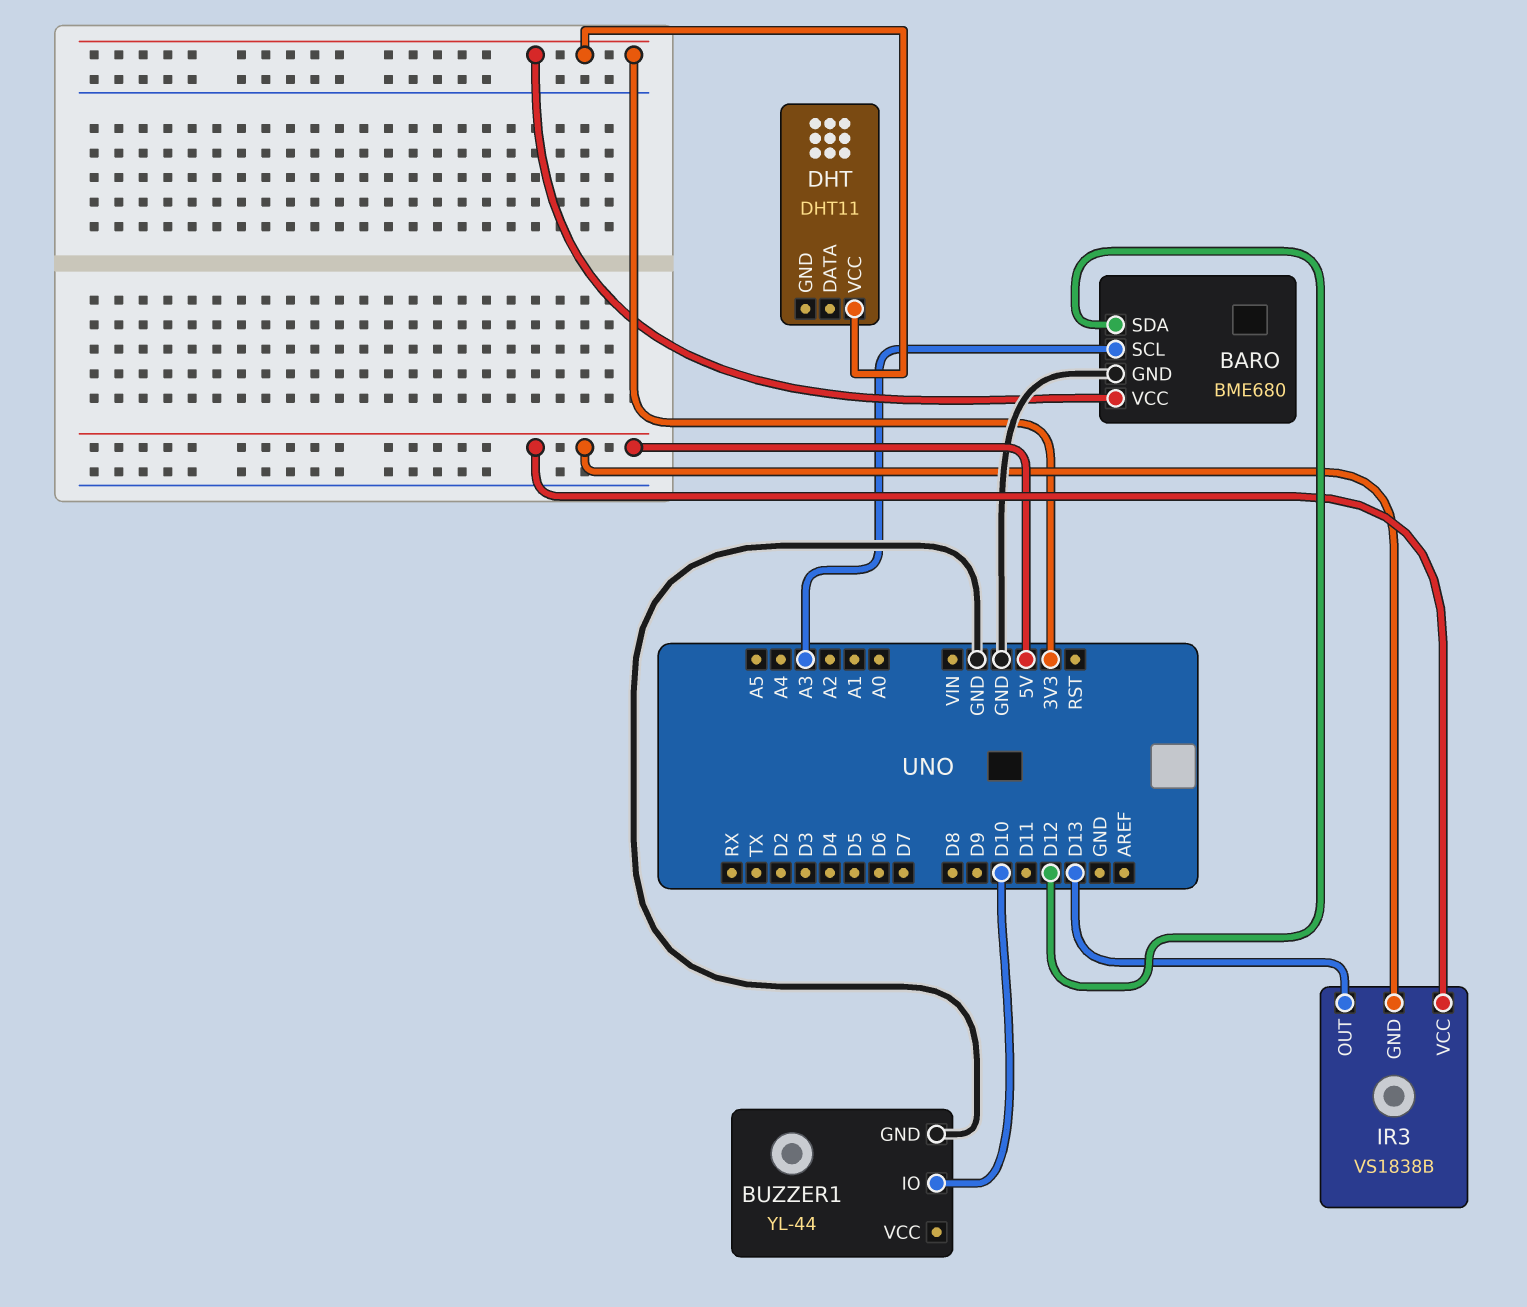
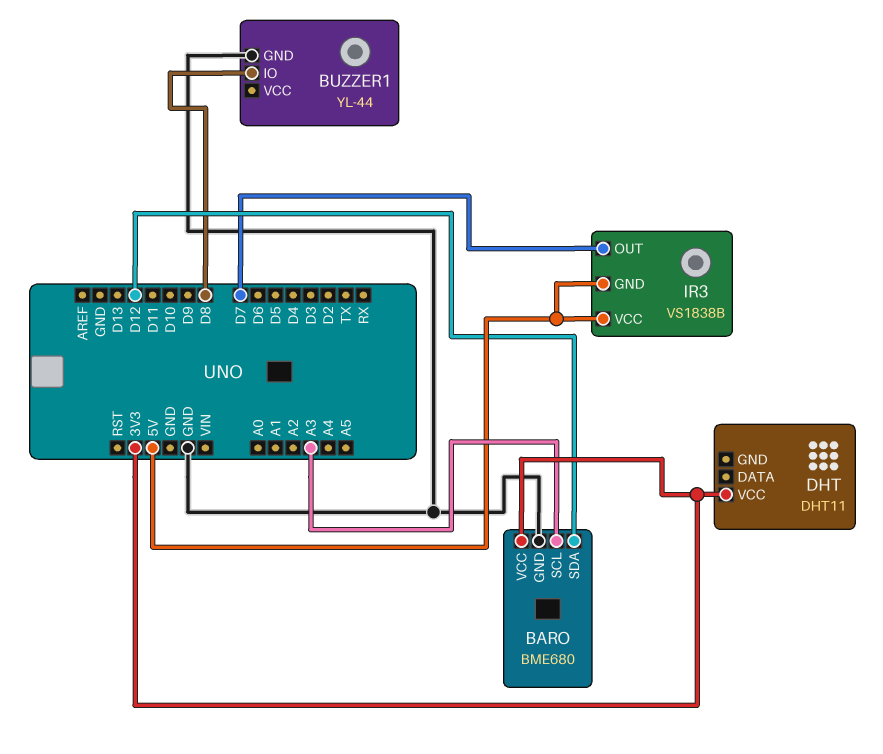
BUZZER1 pin IO: D10 -> D8
IR3 pin OUT: D13 -> D7

